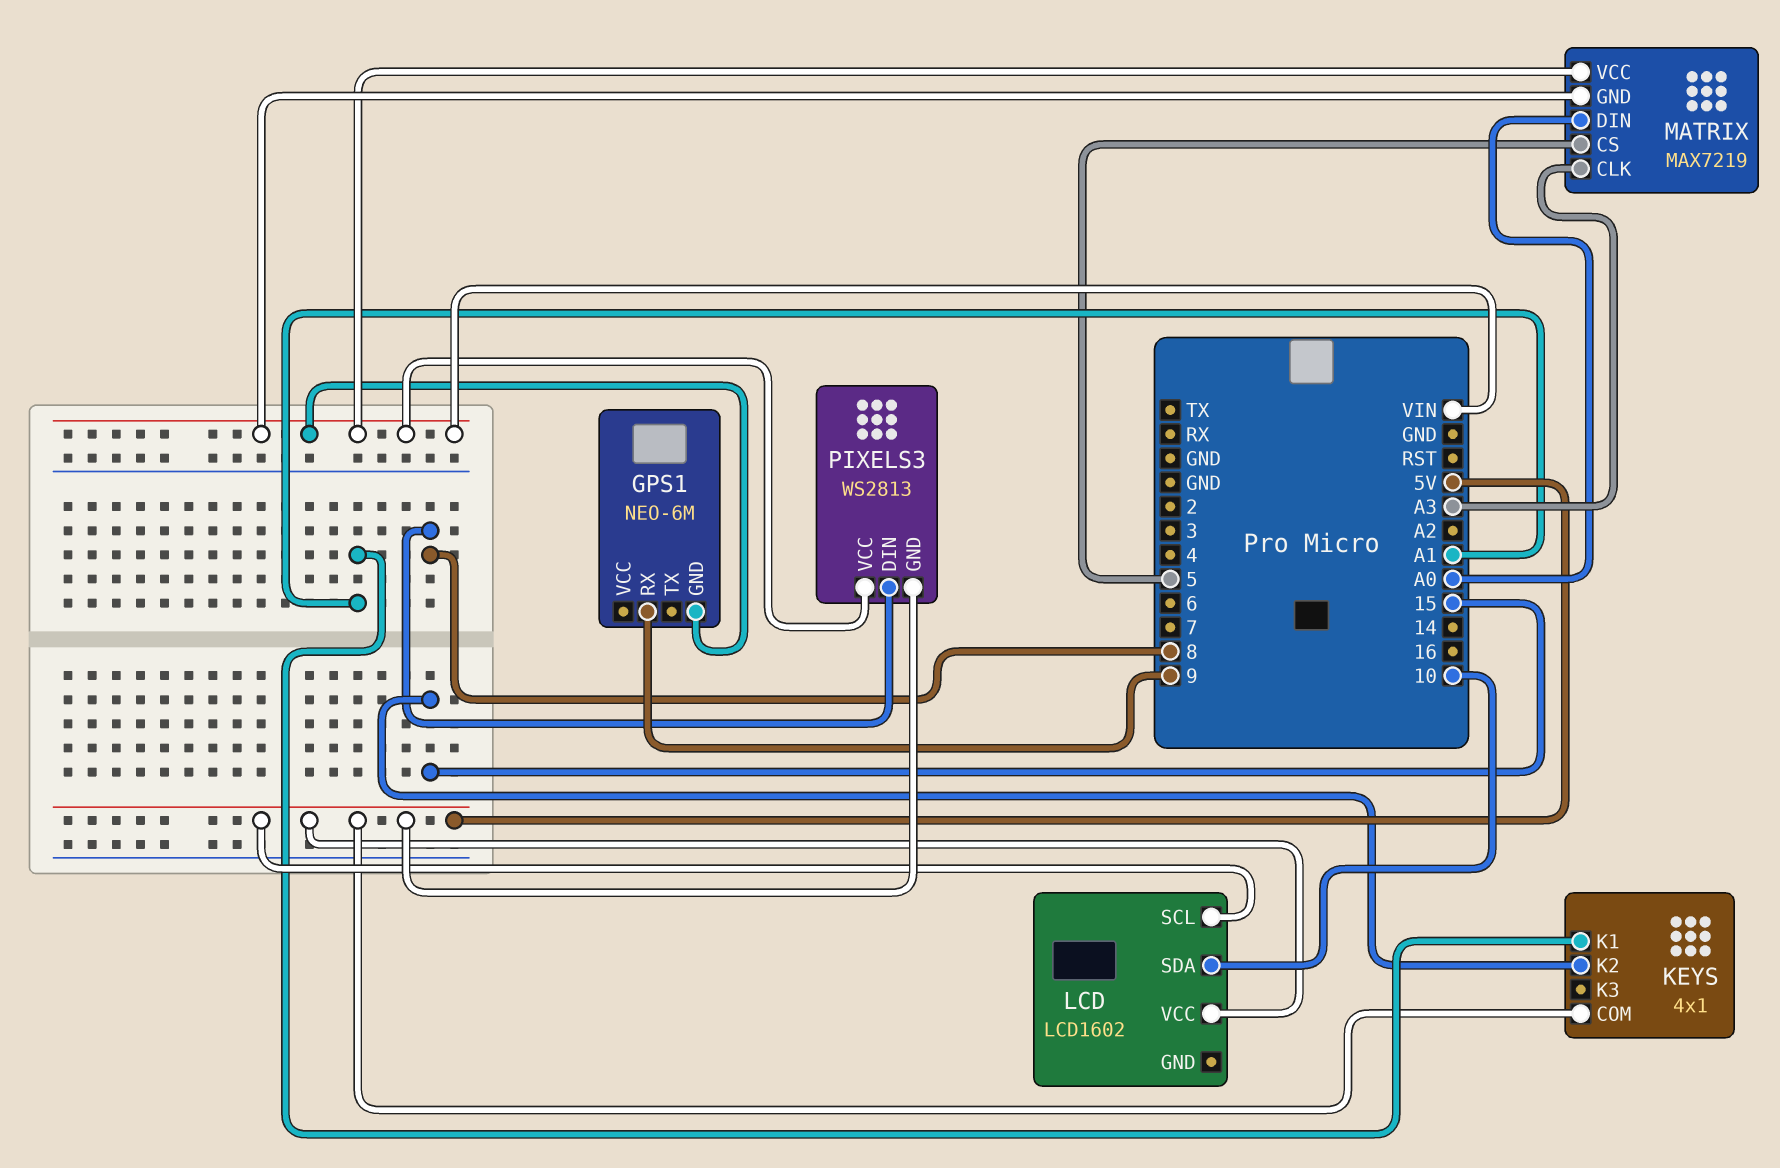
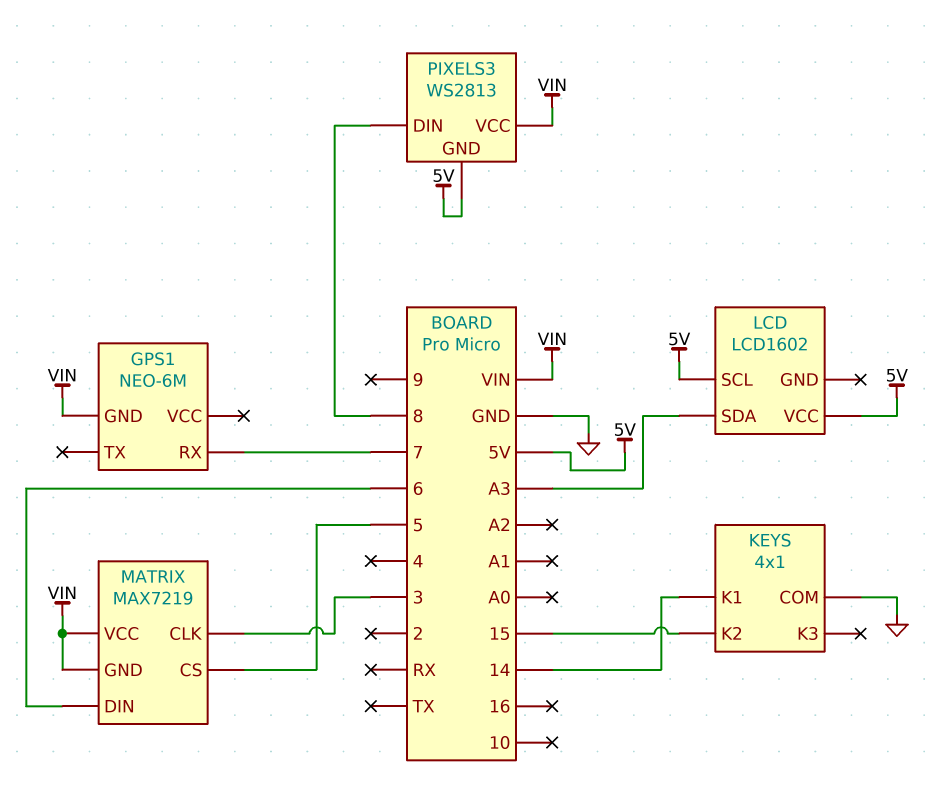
GPS1 pin RX: 9 -> 7
KEYS pin COM: 5V -> GND
KEYS pin K1: A1 -> 14
LCD pin SDA: 10 -> A3
MATRIX pin CLK: A3 -> 3
MATRIX pin DIN: A0 -> 6

